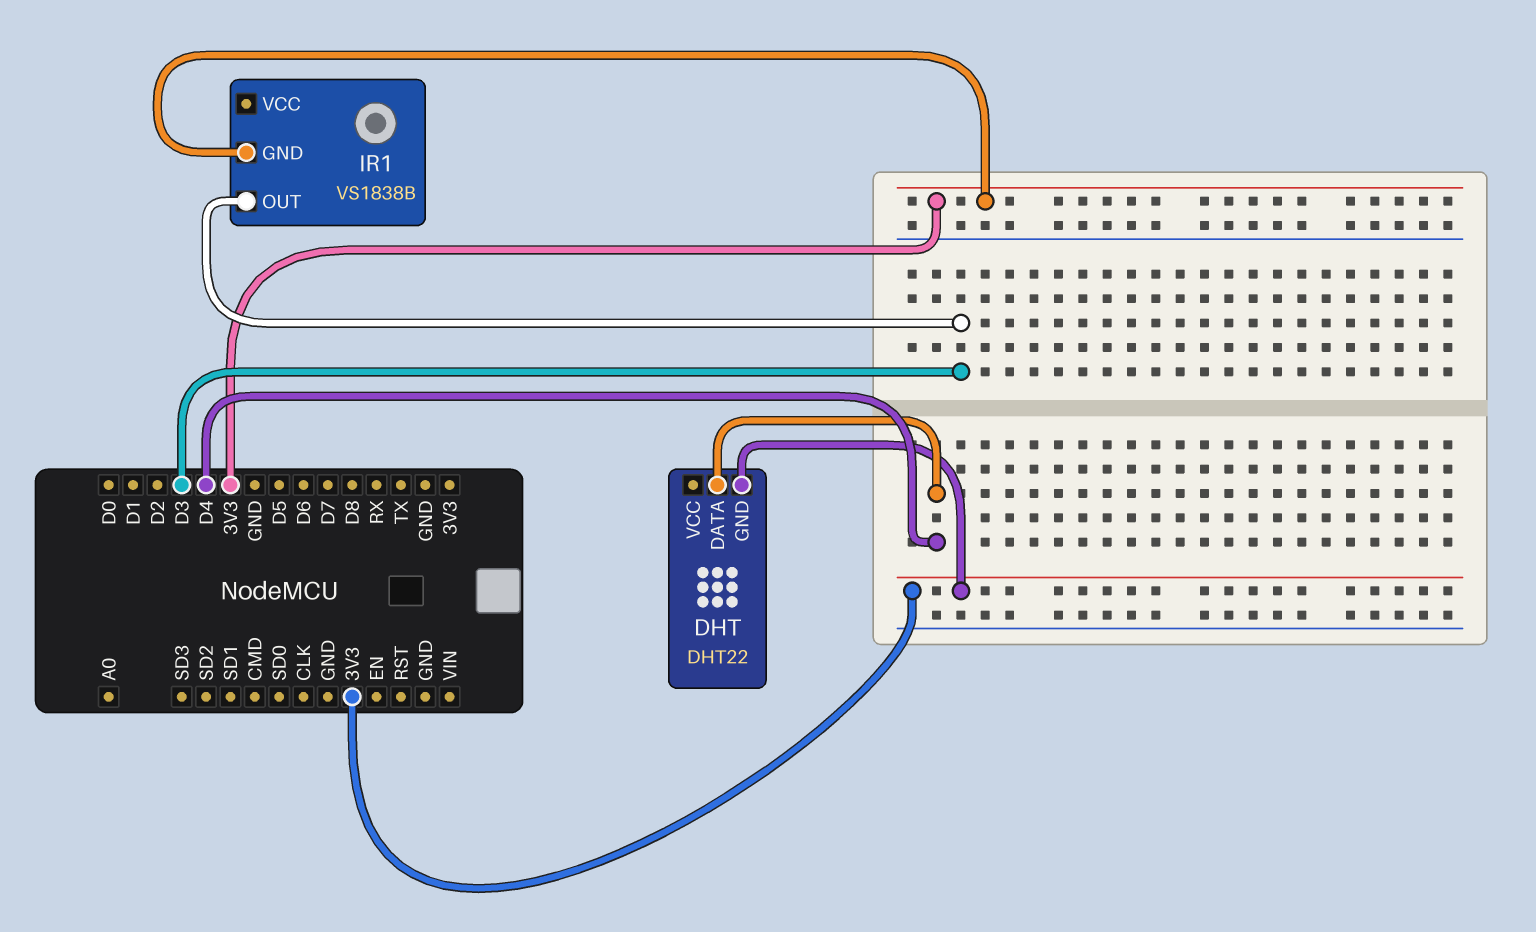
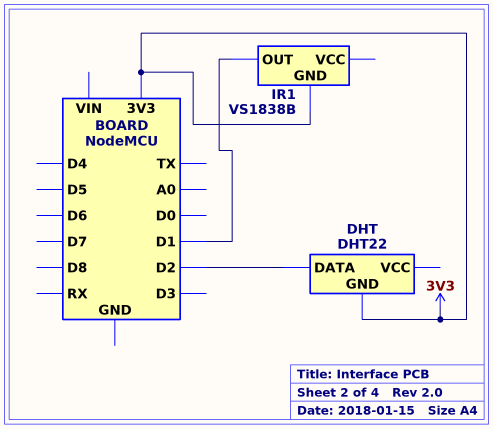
DHT pin DATA: D4 -> D2
IR1 pin OUT: D3 -> D1

